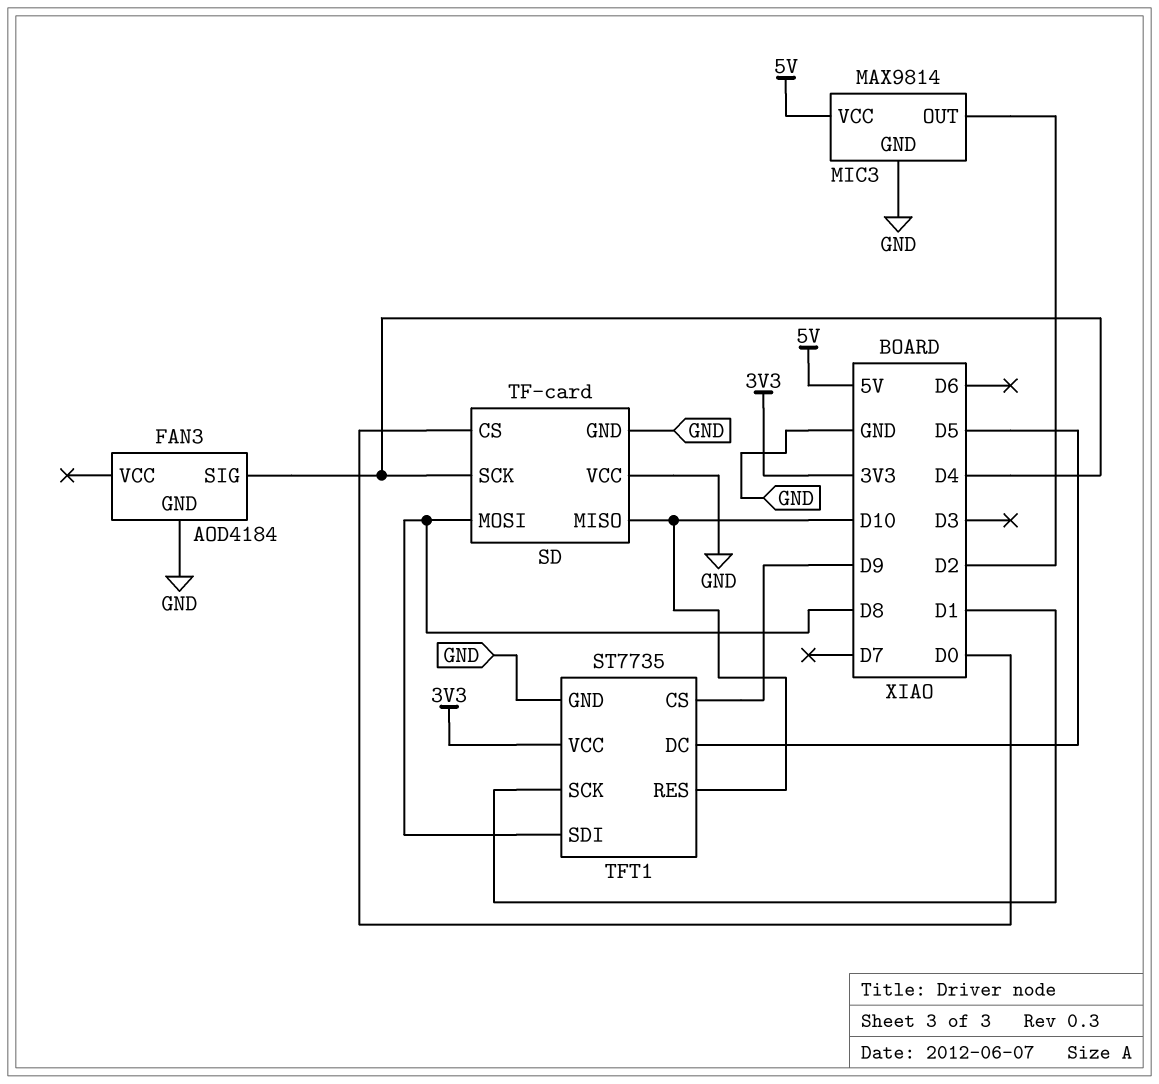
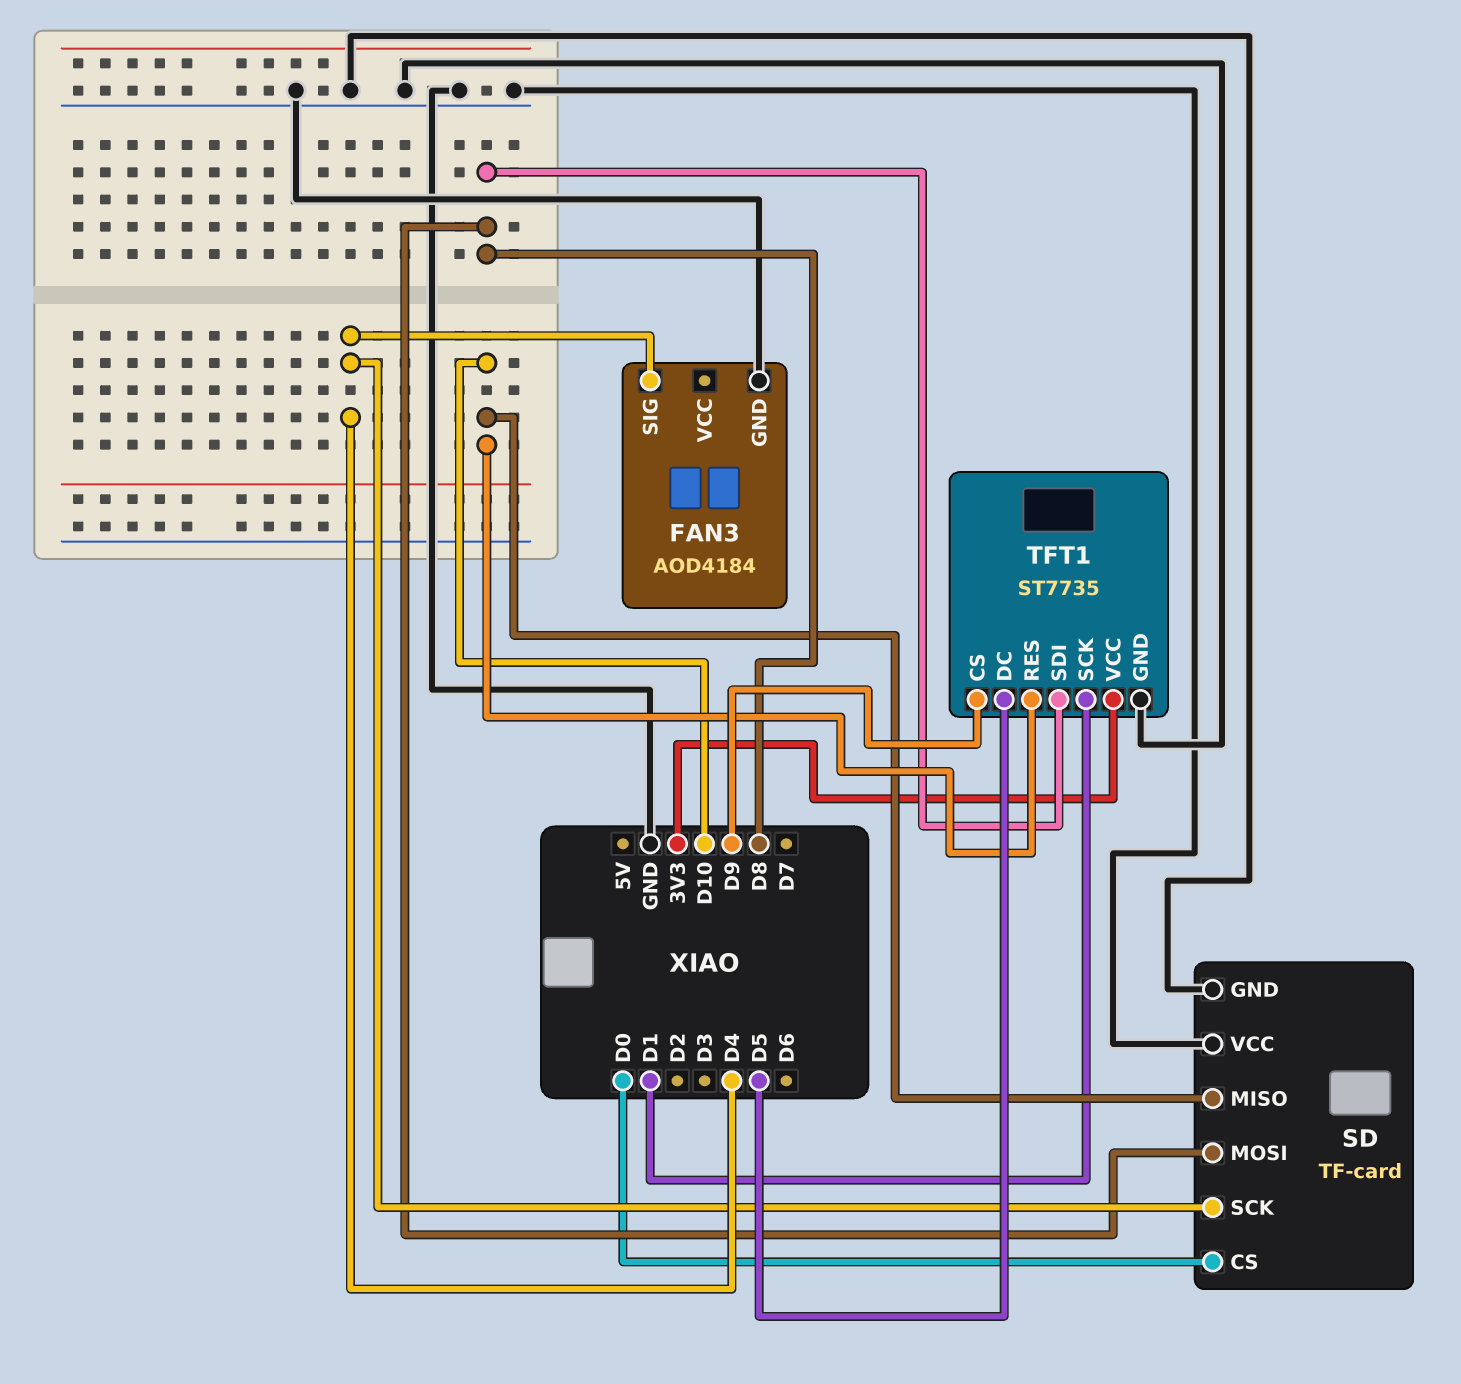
MIC3: MAX9814 -> none
MIC3 pin GND: GND -> none
MIC3 pin OUT: D2 -> none
MIC3 pin VCC: 5V -> none

